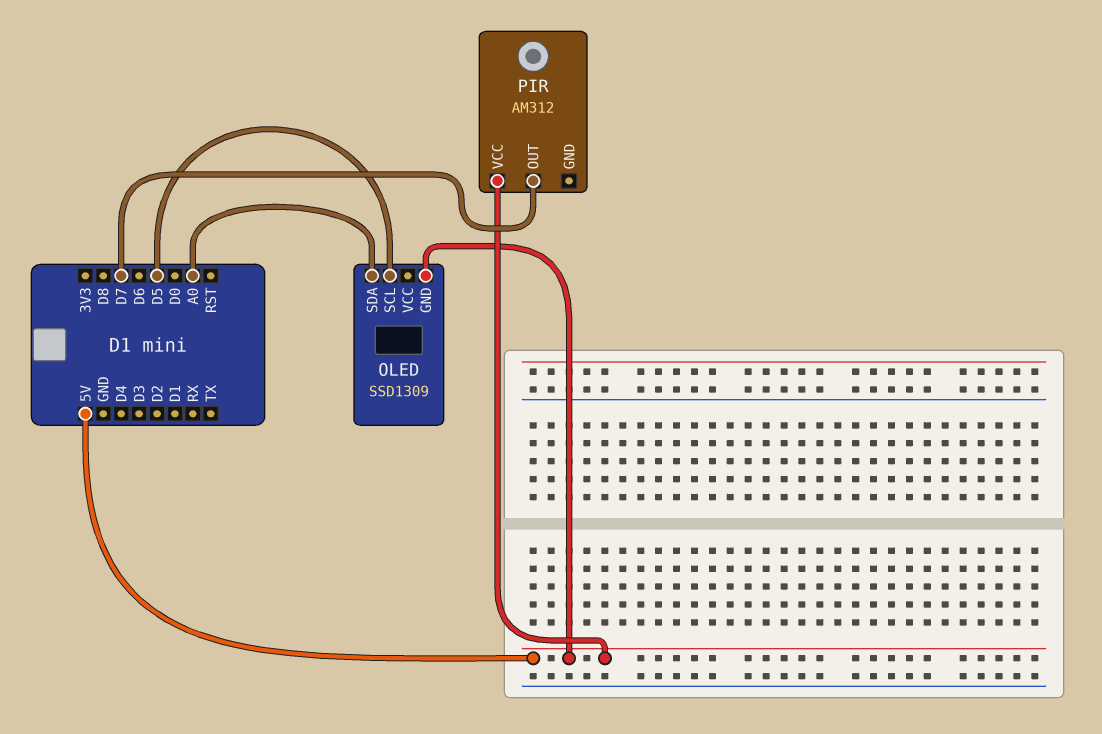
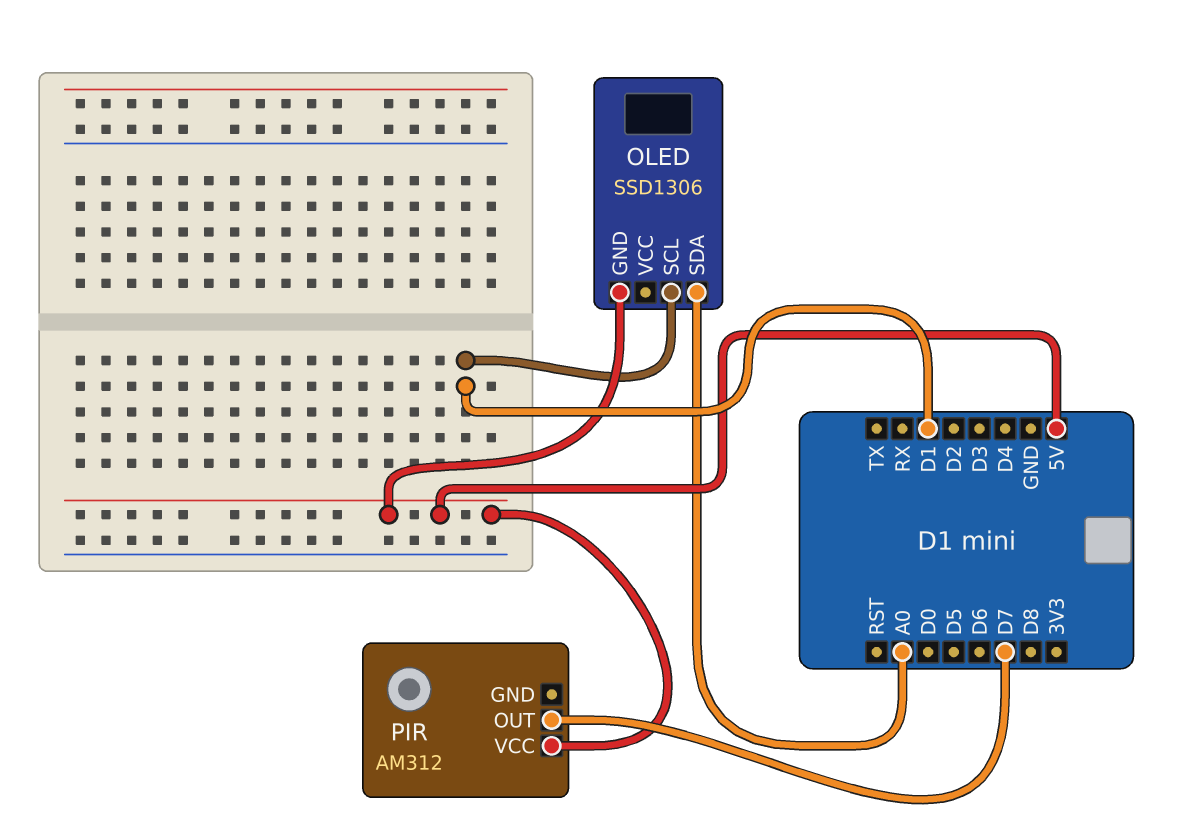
OLED: SSD1309 -> SSD1306
OLED pin SCL: D5 -> D1

